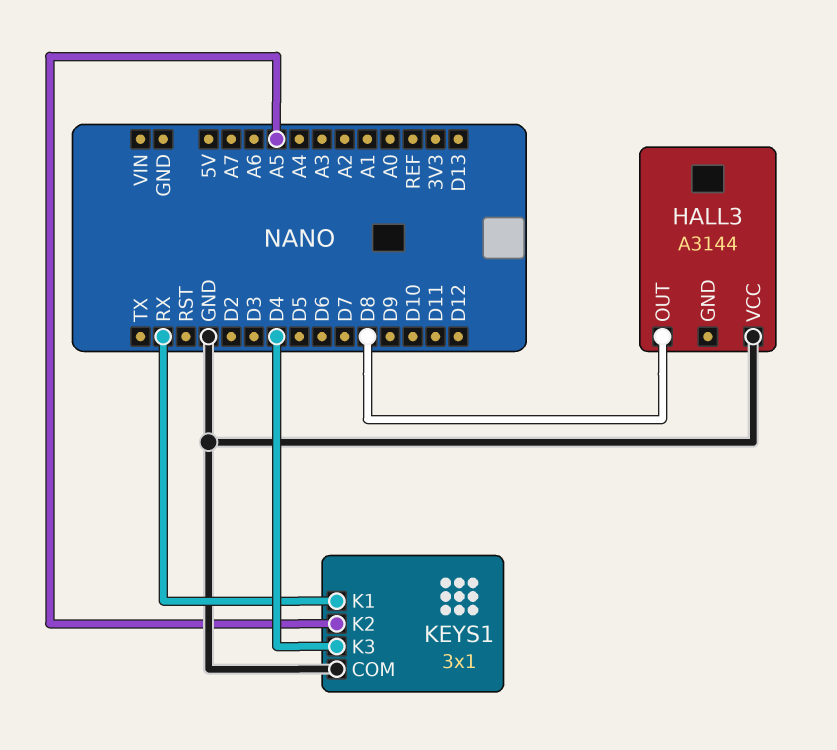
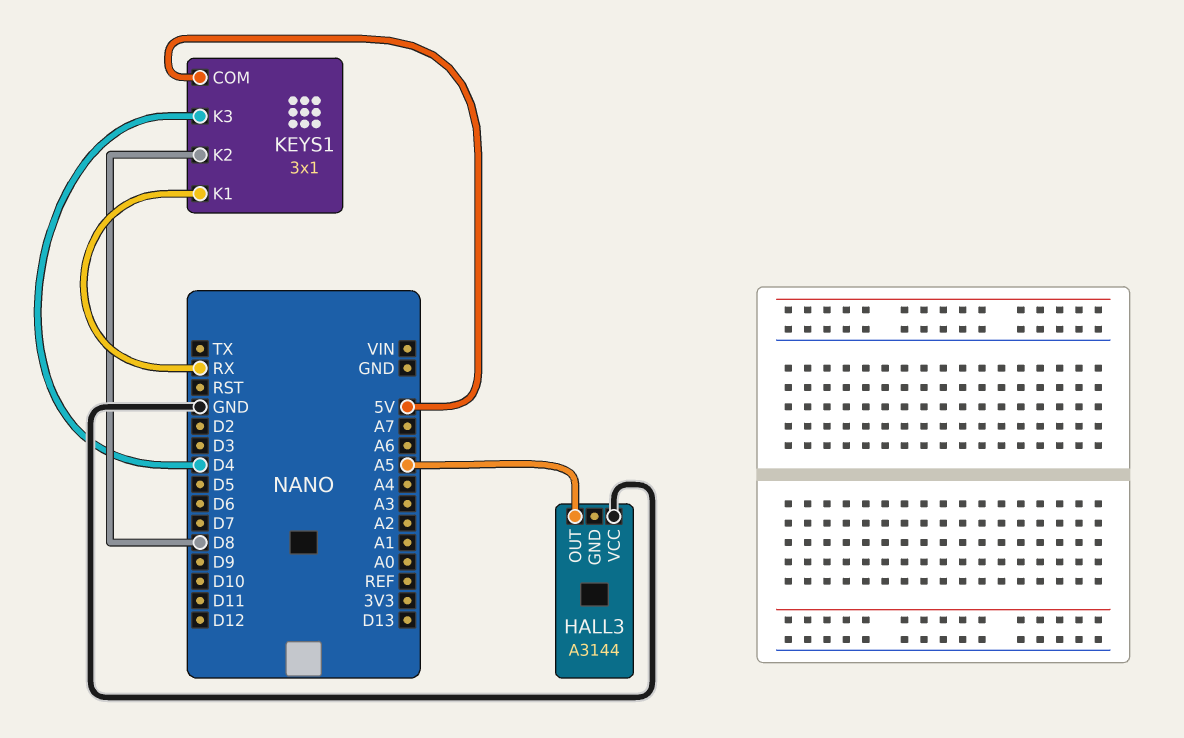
HALL3 pin OUT: D8 -> A5
KEYS1 pin COM: GND -> 5V
KEYS1 pin K2: A5 -> D8

